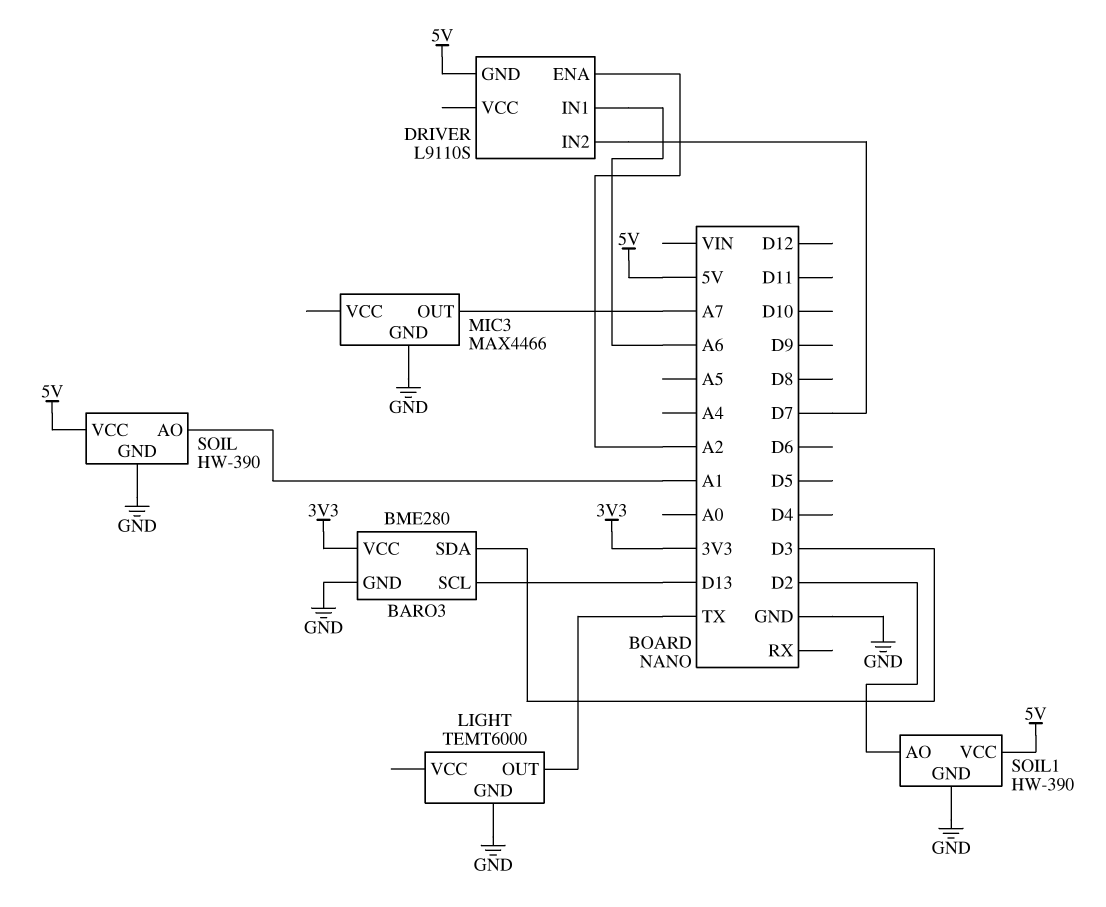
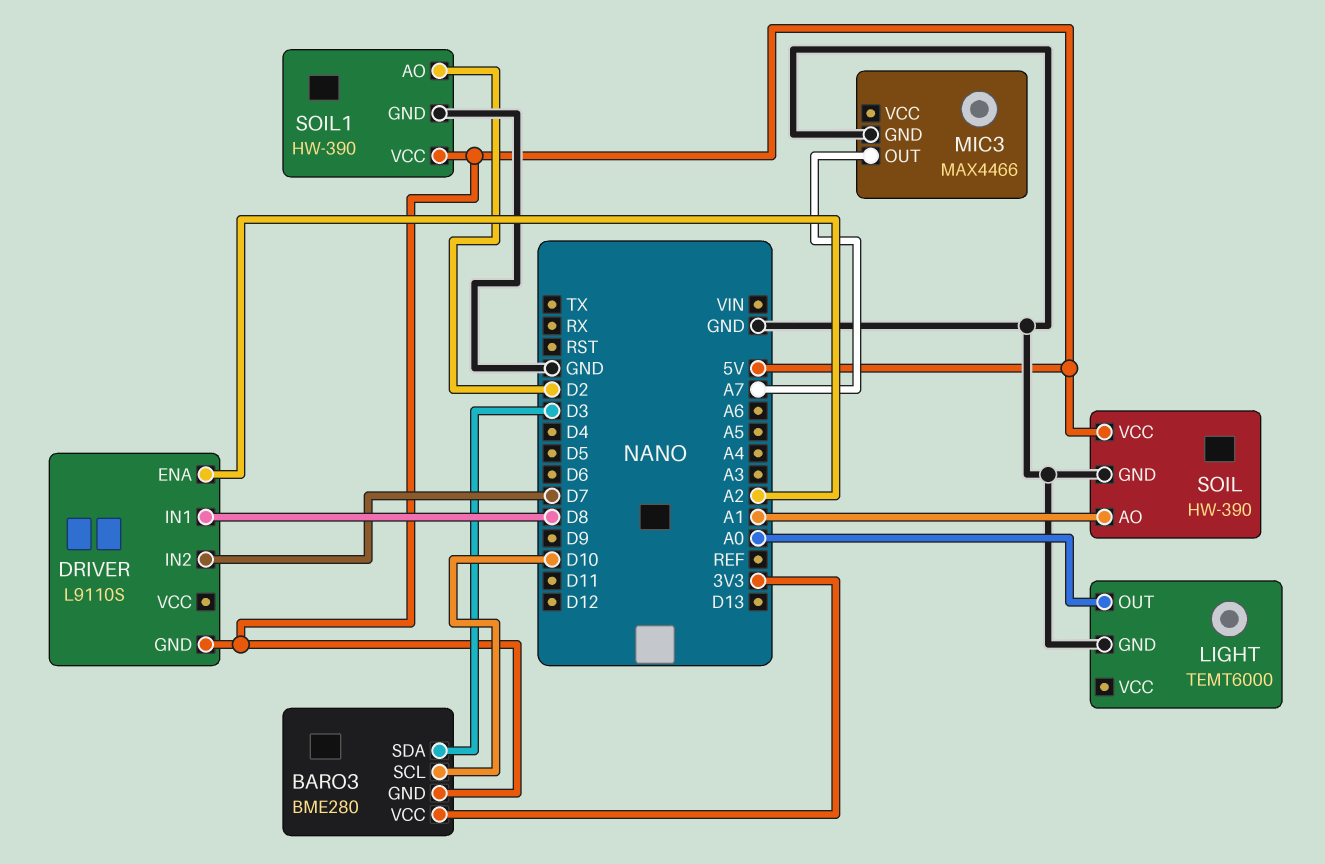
BARO3 pin GND: GND -> 5V
BARO3 pin SCL: D13 -> D10
DRIVER pin IN1: A6 -> D8
LIGHT pin OUT: TX -> A0

